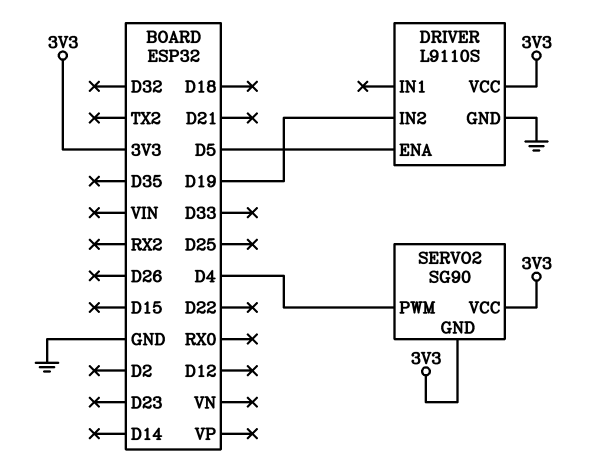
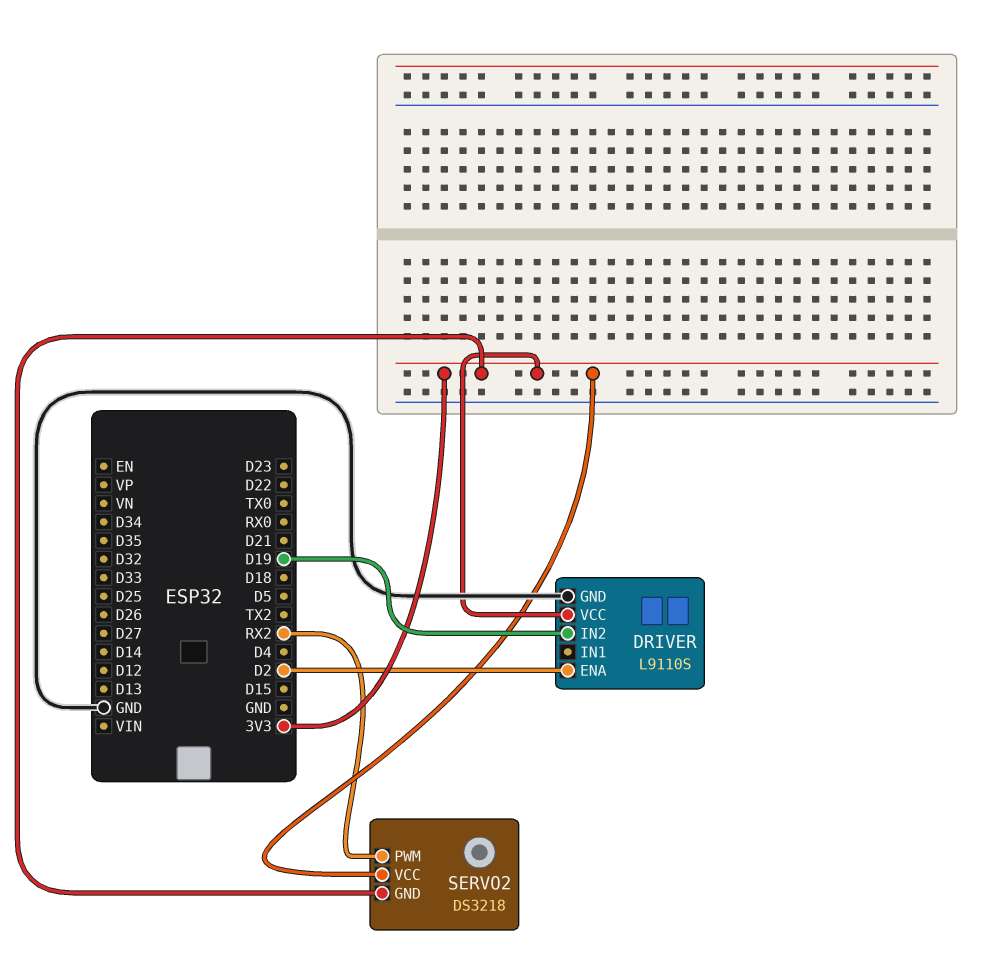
DRIVER pin ENA: D5 -> D2
SERVO2: SG90 -> DS3218
SERVO2 pin PWM: D4 -> RX2

